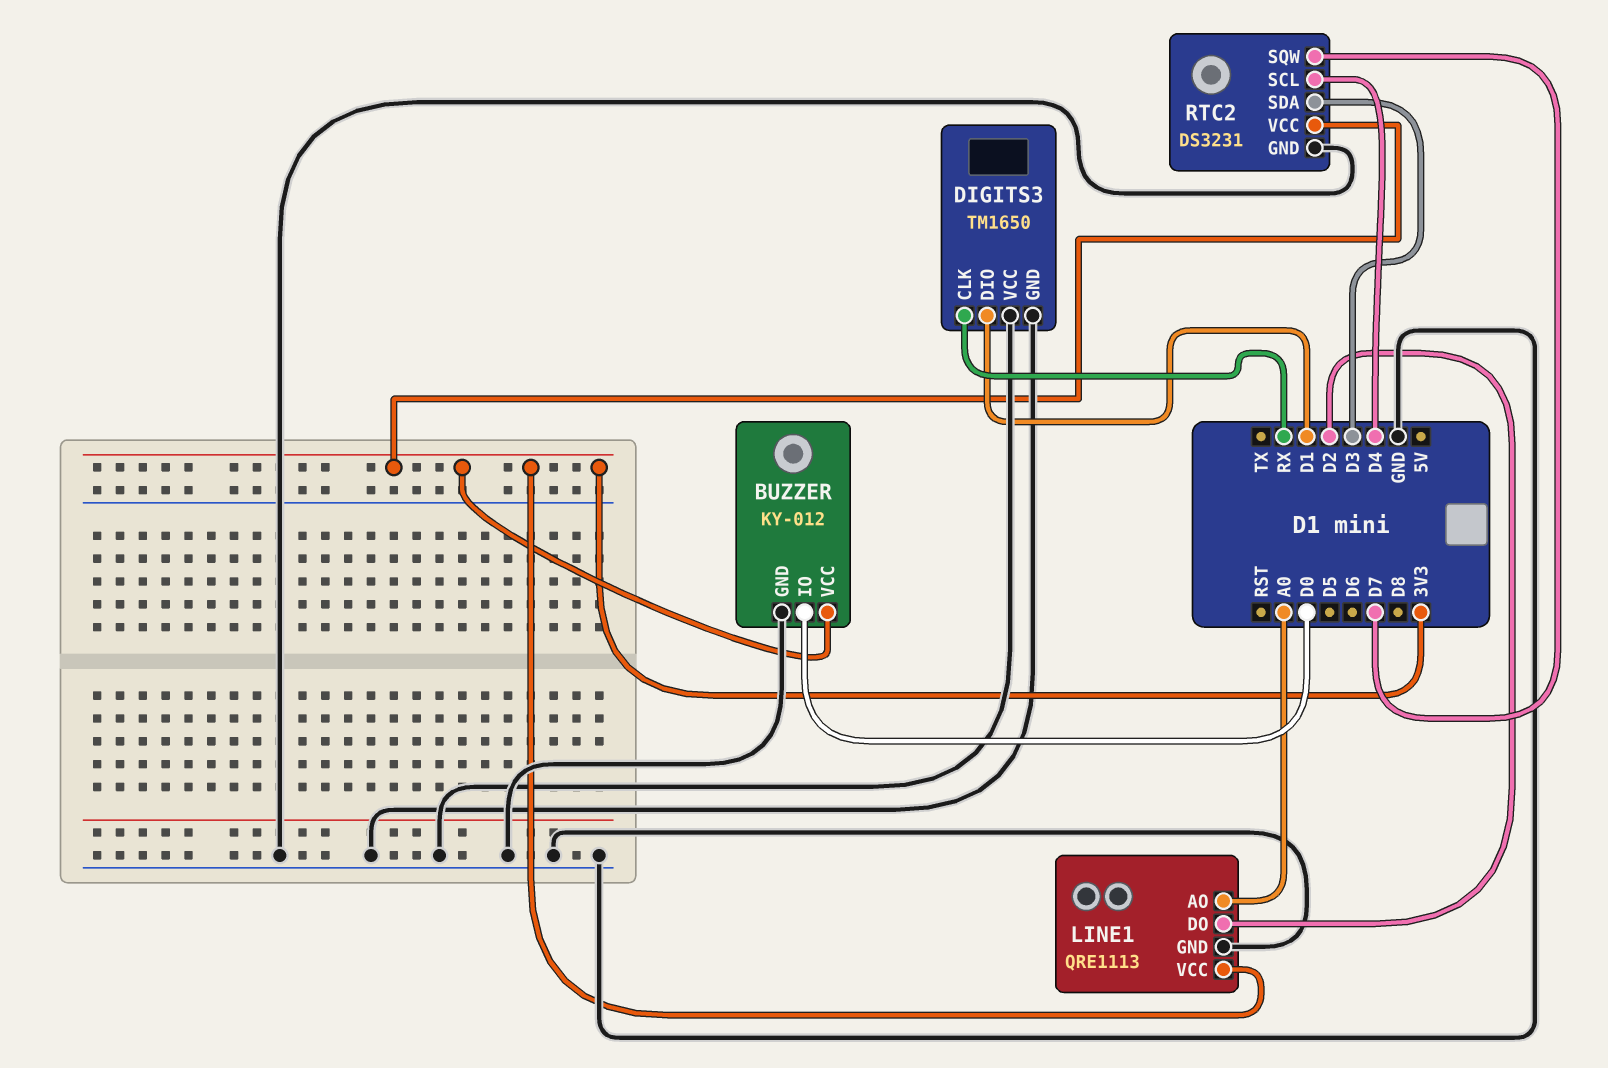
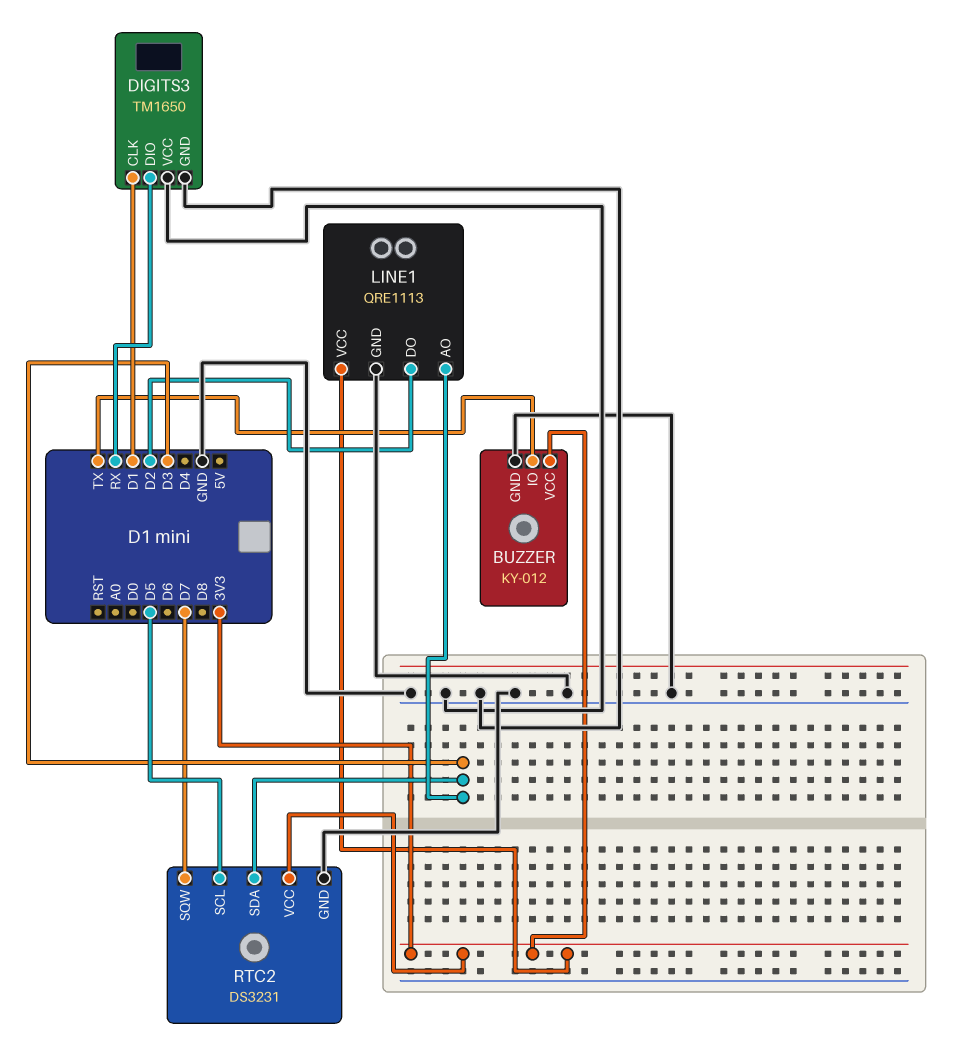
BUZZER pin IO: D0 -> TX
DIGITS3 pin CLK: RX -> D1
DIGITS3 pin DIO: D1 -> RX
LINE1 pin AO: A0 -> D3
RTC2 pin SCL: D4 -> D5

